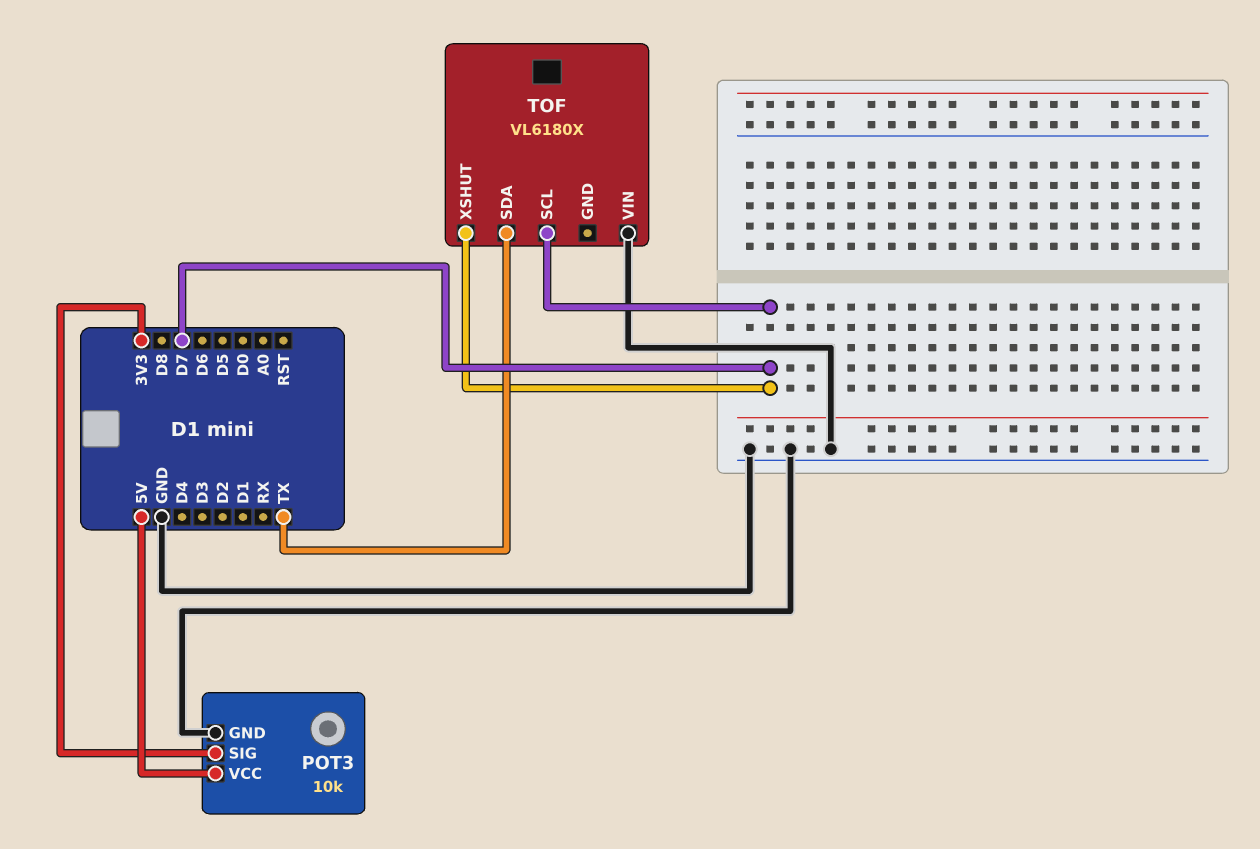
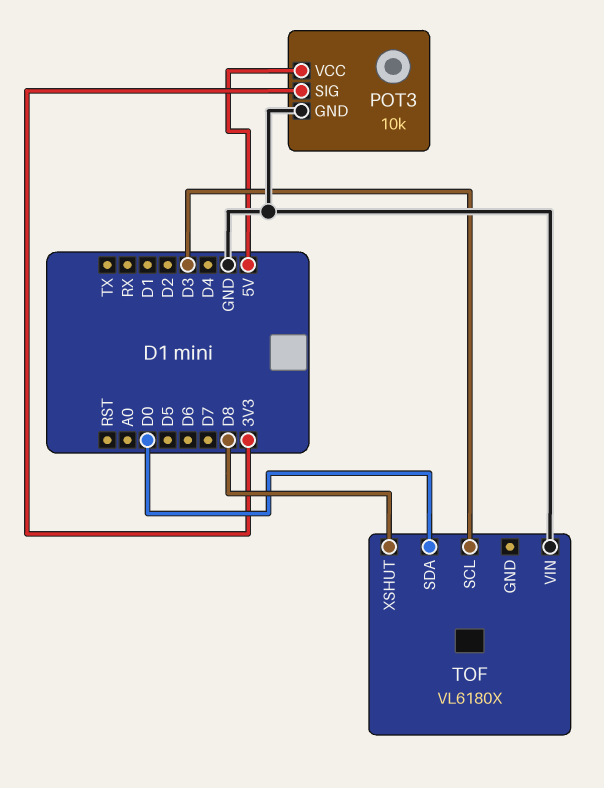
TOF pin SCL: D7 -> D3
TOF pin SDA: TX -> D0
TOF pin XSHUT: D7 -> D8

